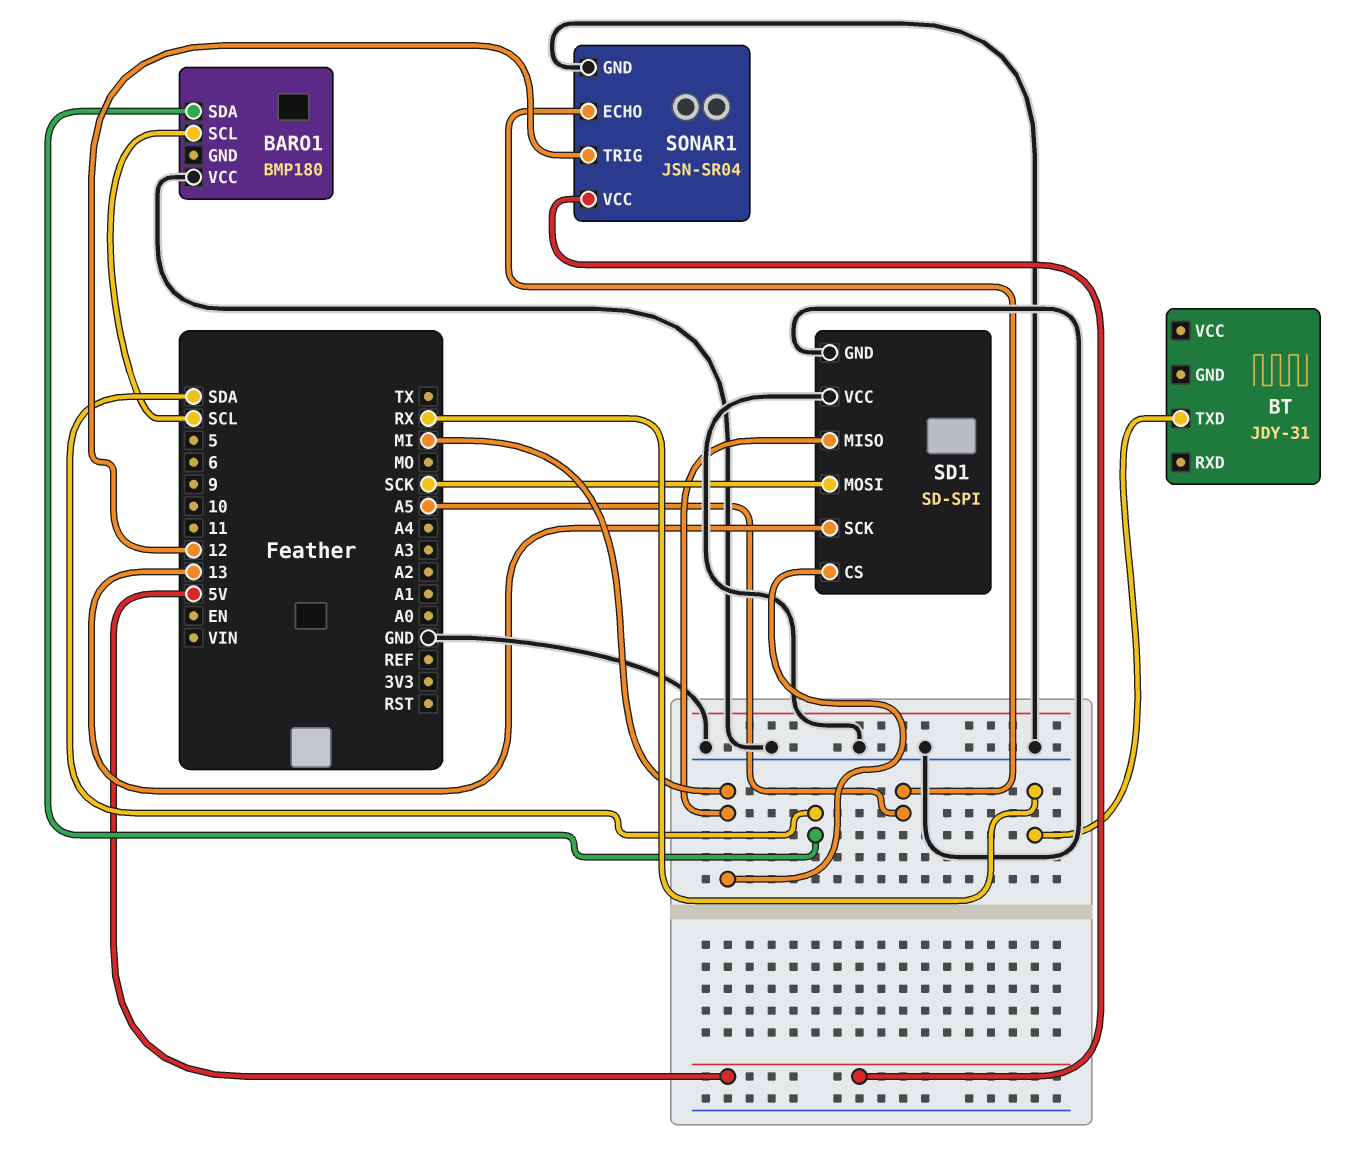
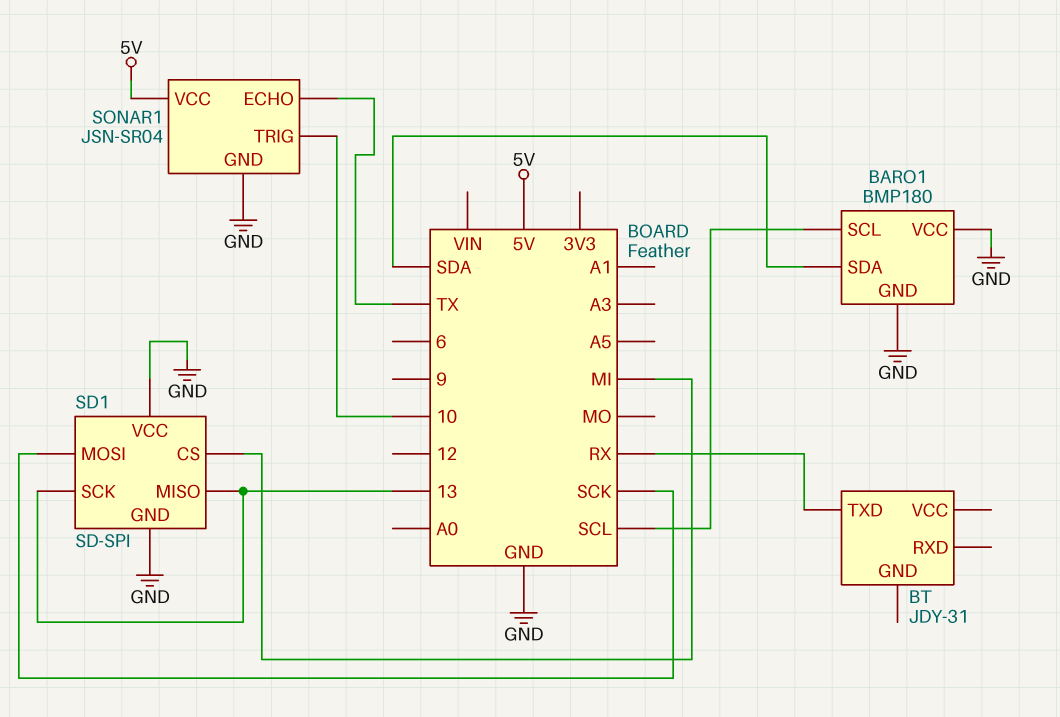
BARO1 pin GND: none -> GND
SD1 pin MISO: MI -> 13
SONAR1 pin ECHO: A5 -> TX
SONAR1 pin TRIG: 12 -> 10

